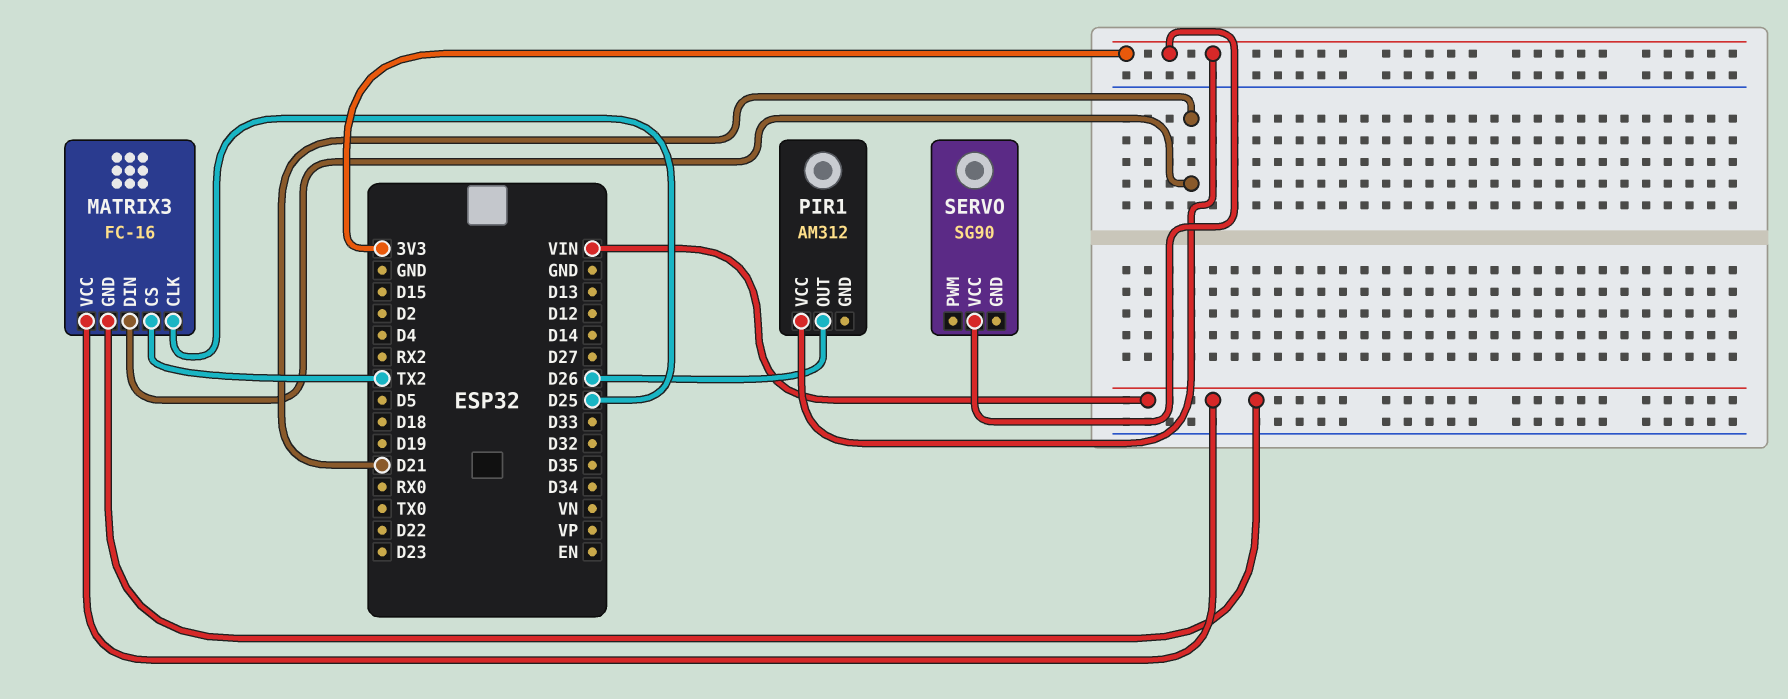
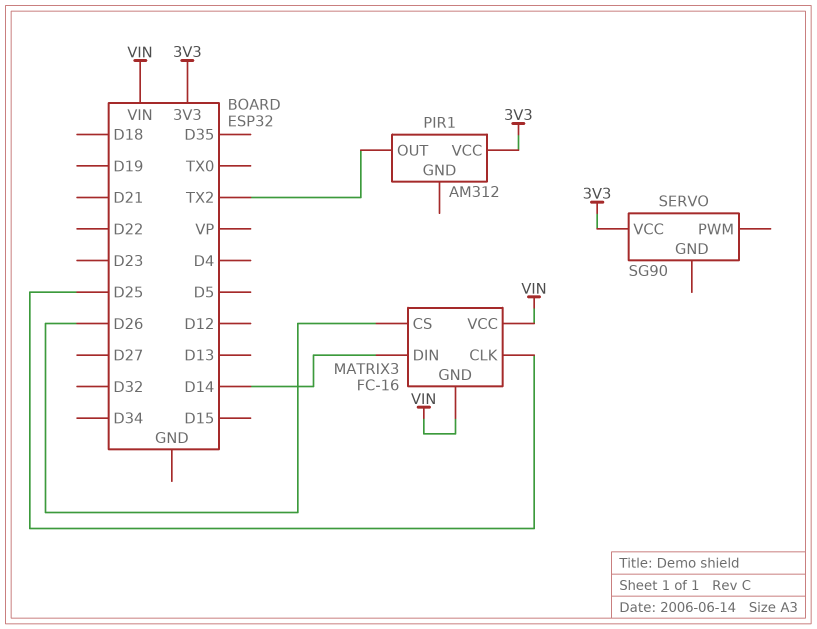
MATRIX3 pin CS: TX2 -> D26
MATRIX3 pin DIN: D21 -> D14
PIR1 pin OUT: D26 -> TX2

